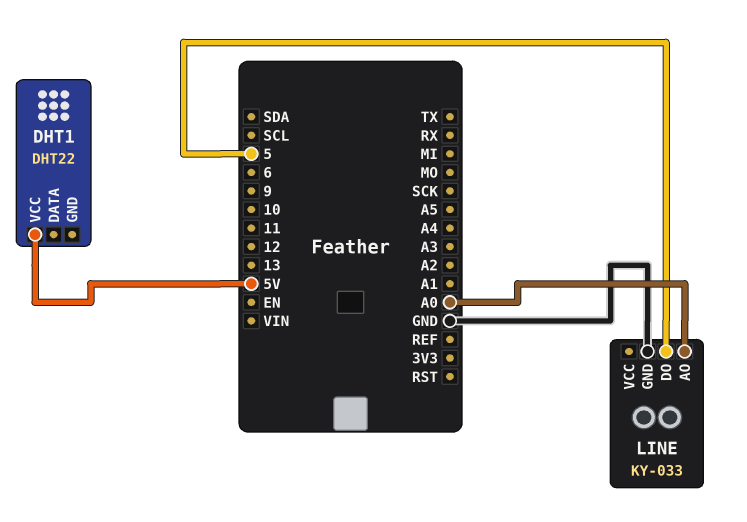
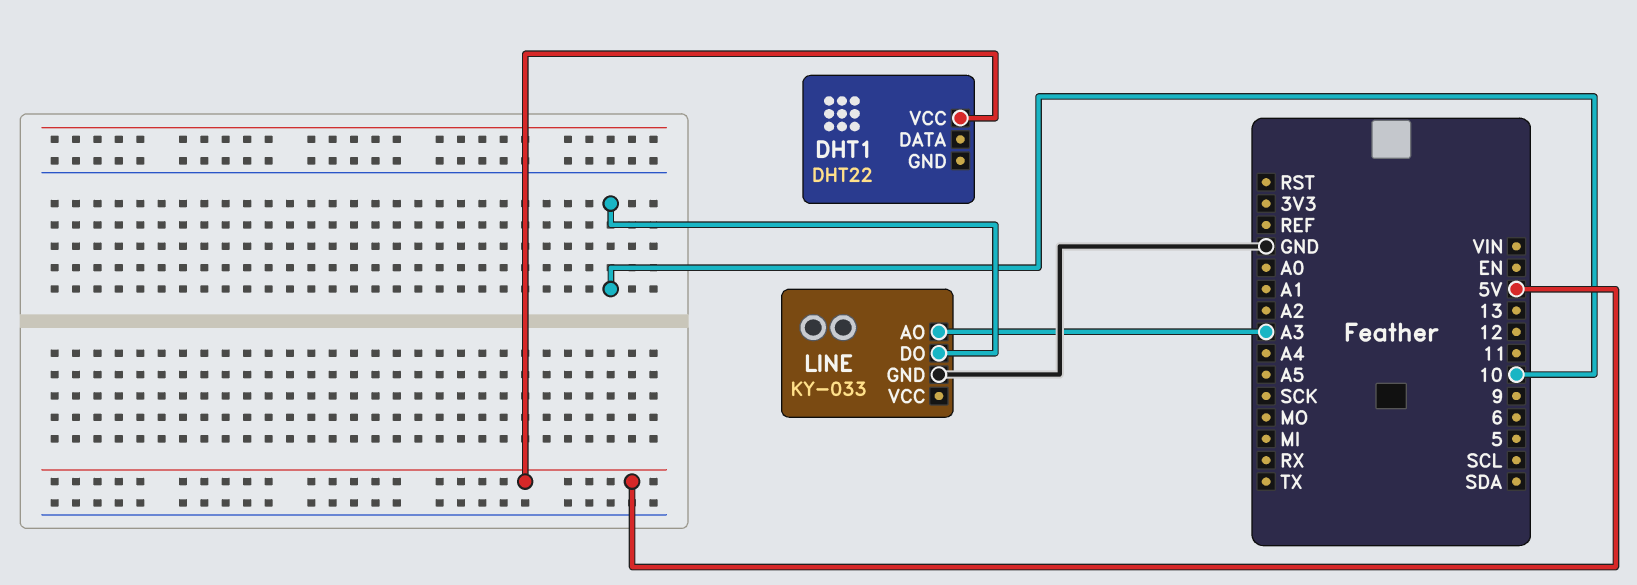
LINE pin AO: A0 -> A3
LINE pin DO: 5 -> 10

